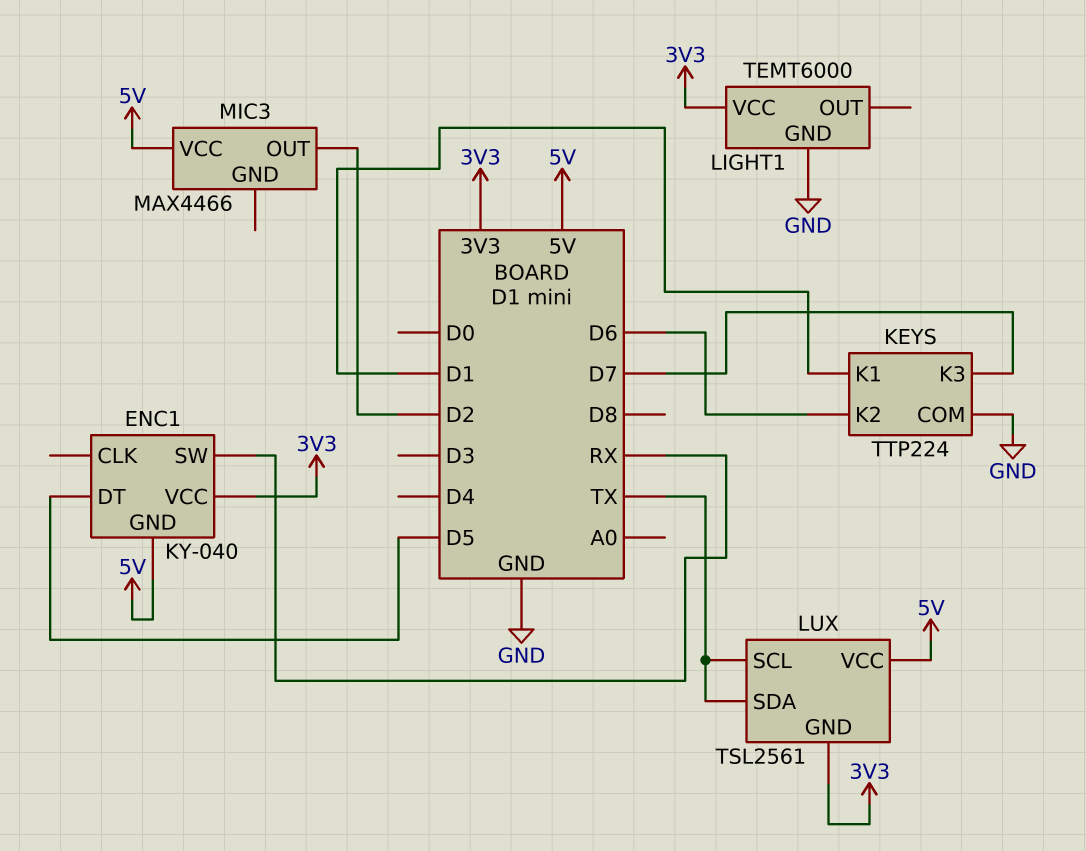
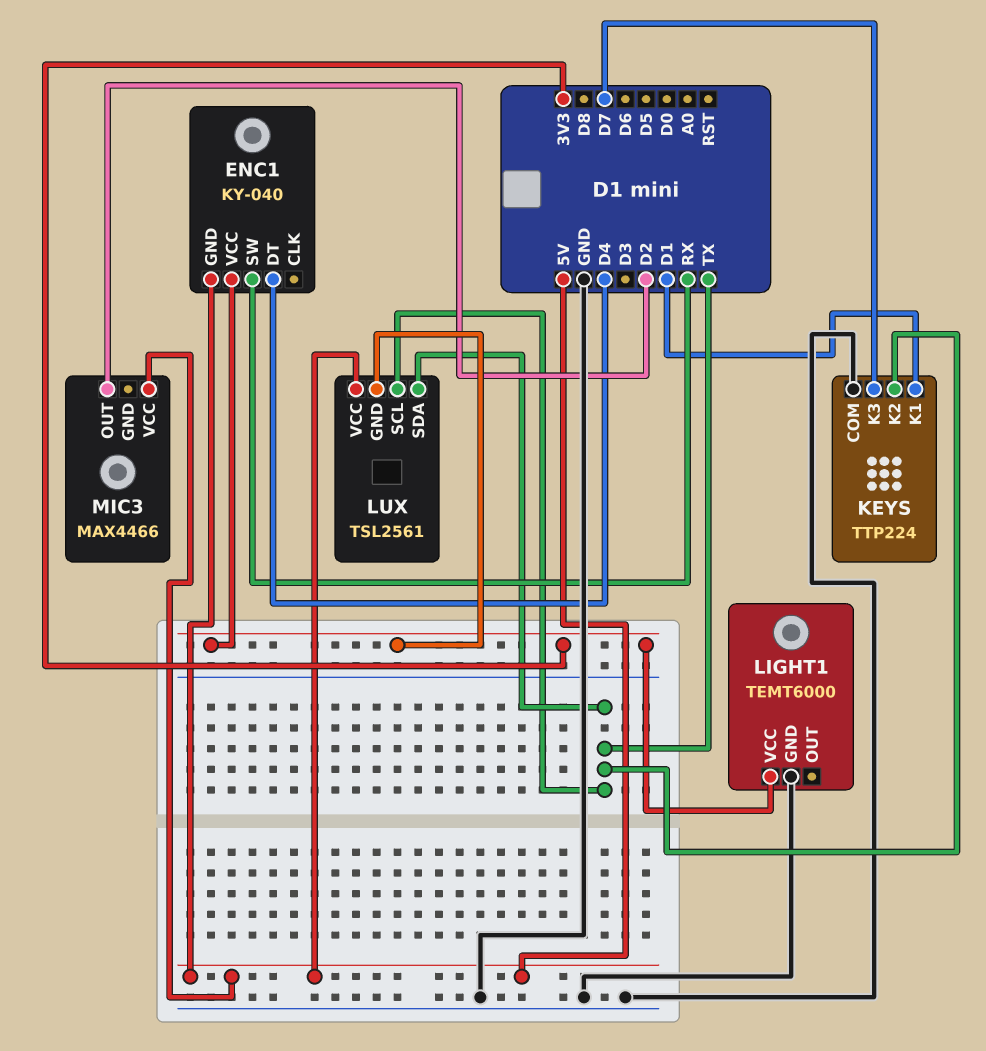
ENC1 pin DT: D5 -> D4
KEYS pin K2: D6 -> TX

